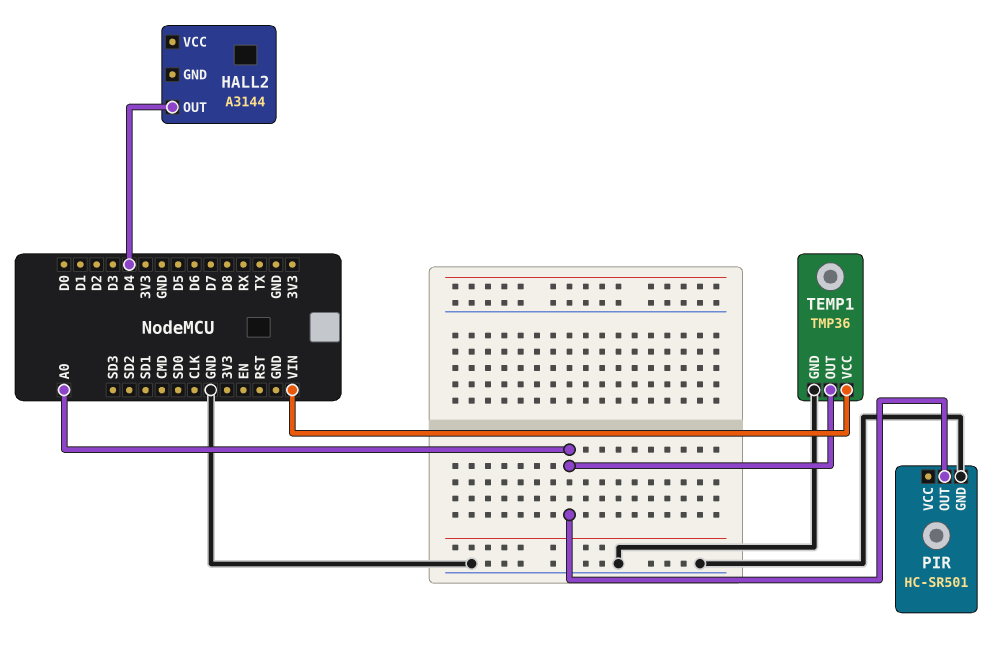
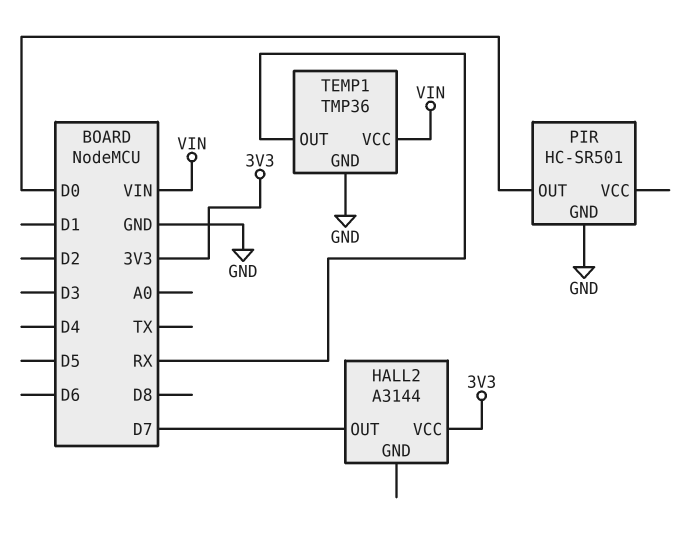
HALL2 pin OUT: D4 -> D7
HALL2 pin VCC: none -> 3V3
PIR pin OUT: A0 -> D0
TEMP1 pin OUT: A0 -> RX

